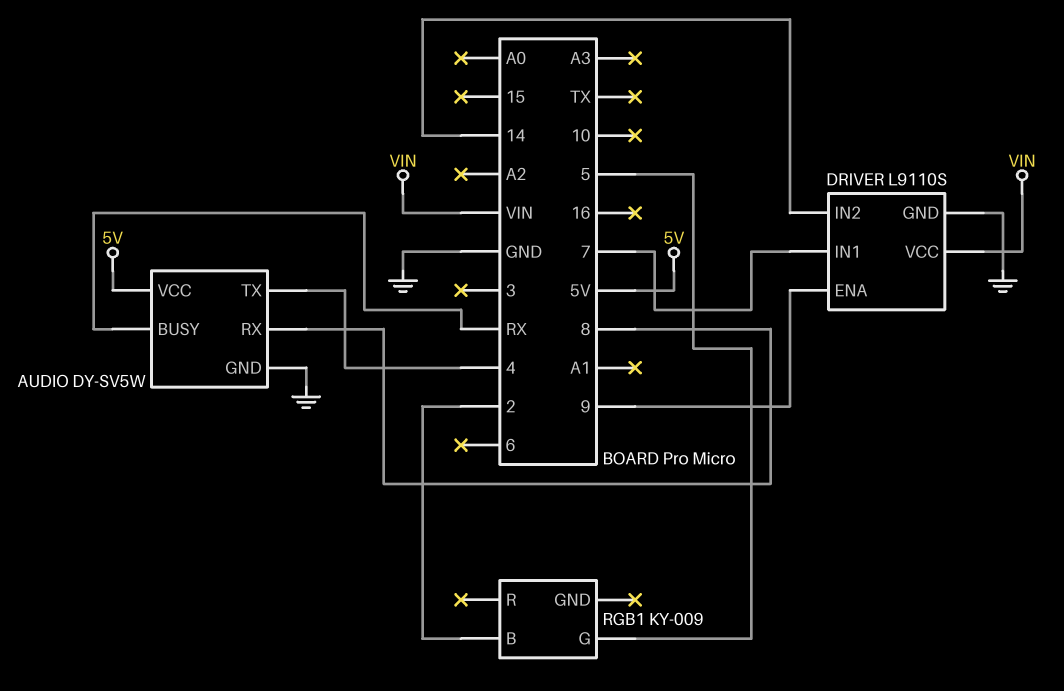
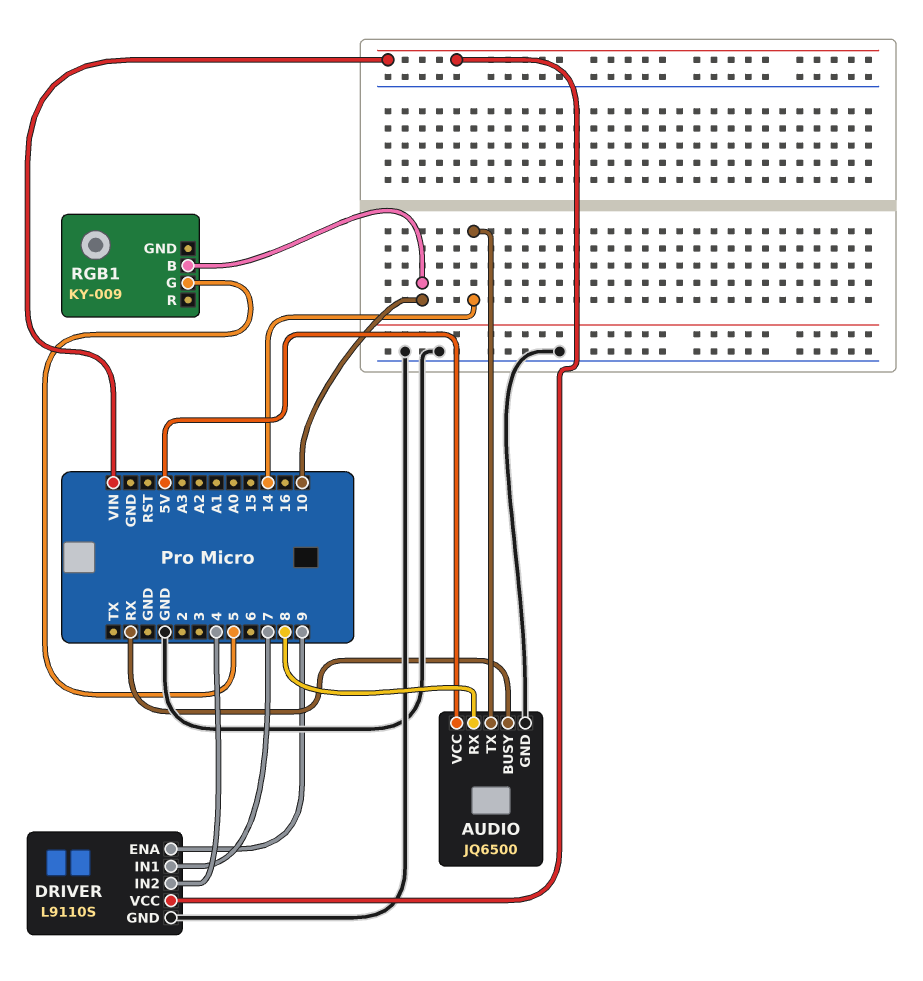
AUDIO: DY-SV5W -> JQ6500
AUDIO pin TX: 4 -> 14
DRIVER pin IN2: 14 -> 4
RGB1 pin B: 2 -> 10

